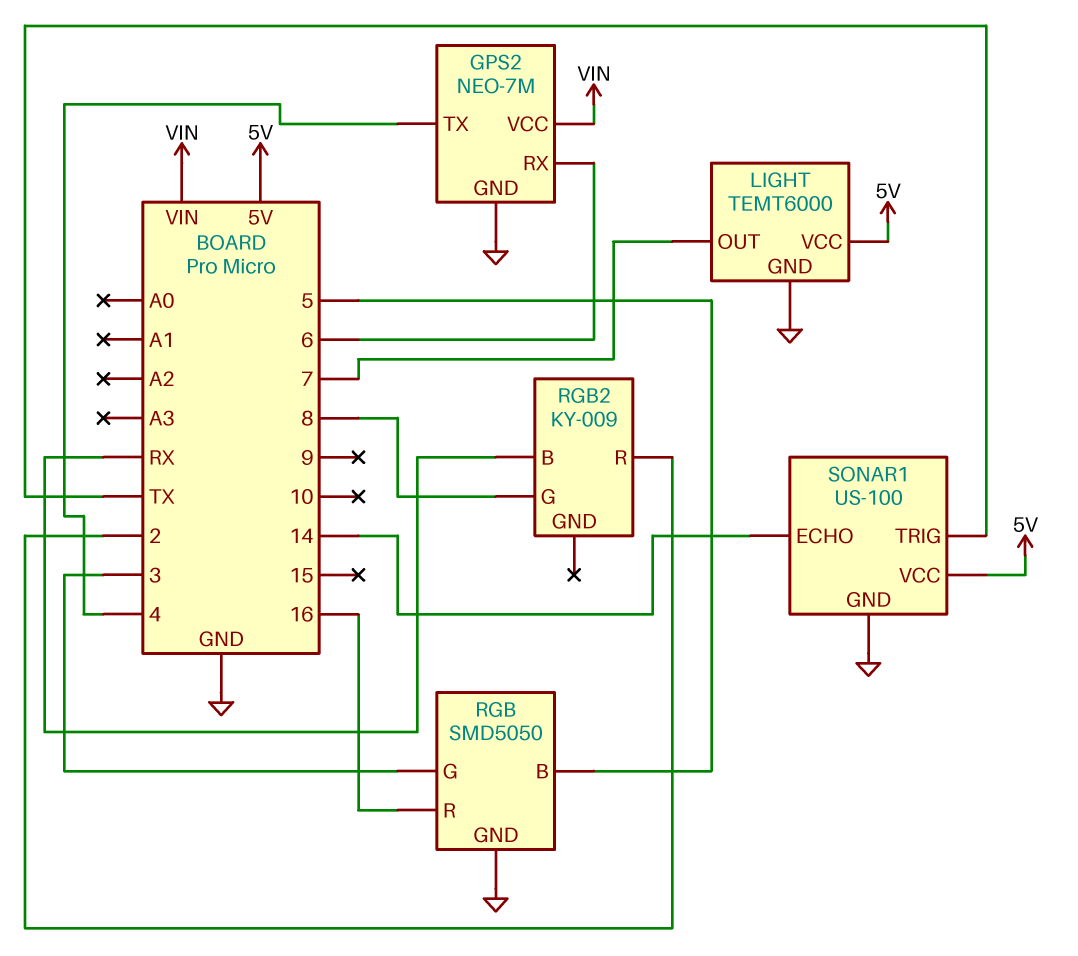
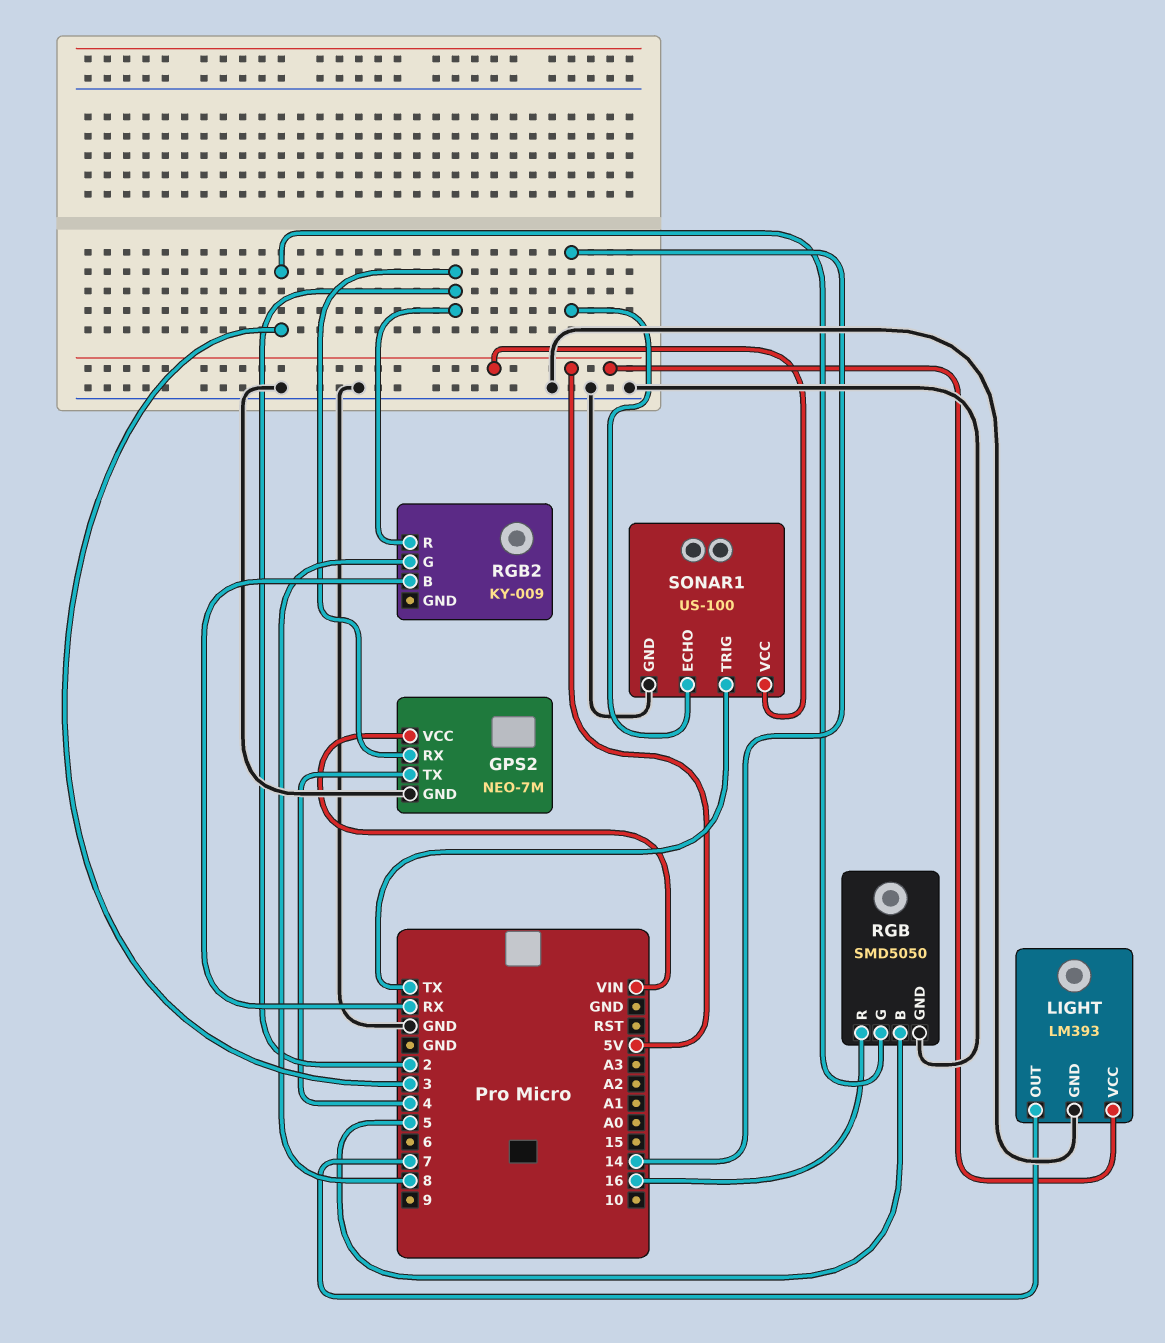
GPS2 pin RX: 6 -> 2
LIGHT: TEMT6000 -> LM393

